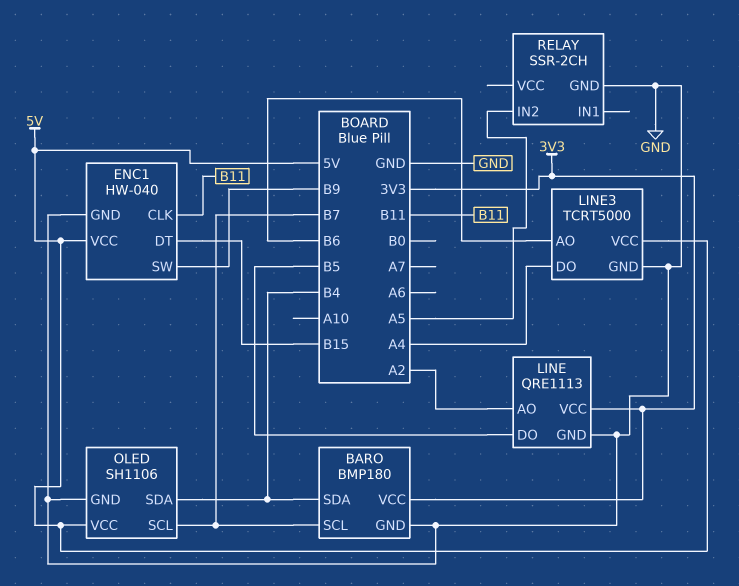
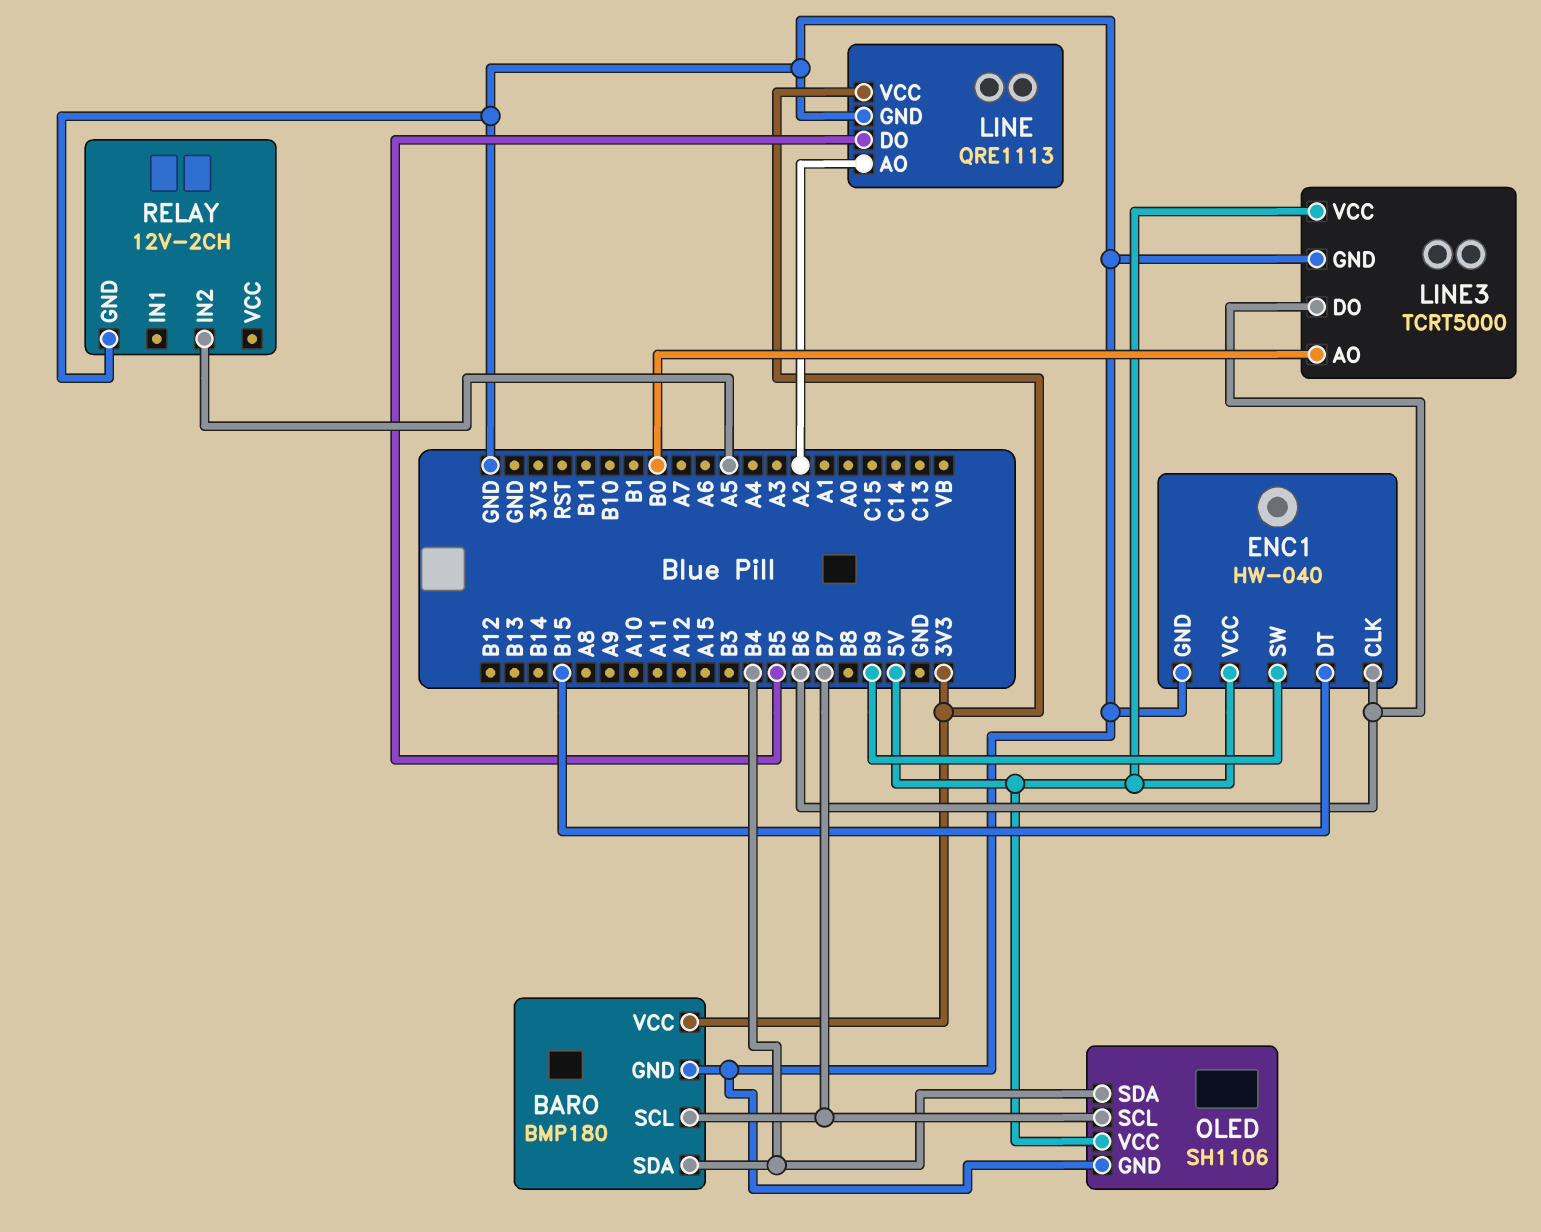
ENC1 pin CLK: B11 -> B6
LINE3 pin AO: B6 -> B0
LINE3 pin DO: A4 -> B6
RELAY: SSR-2CH -> 12V-2CH

